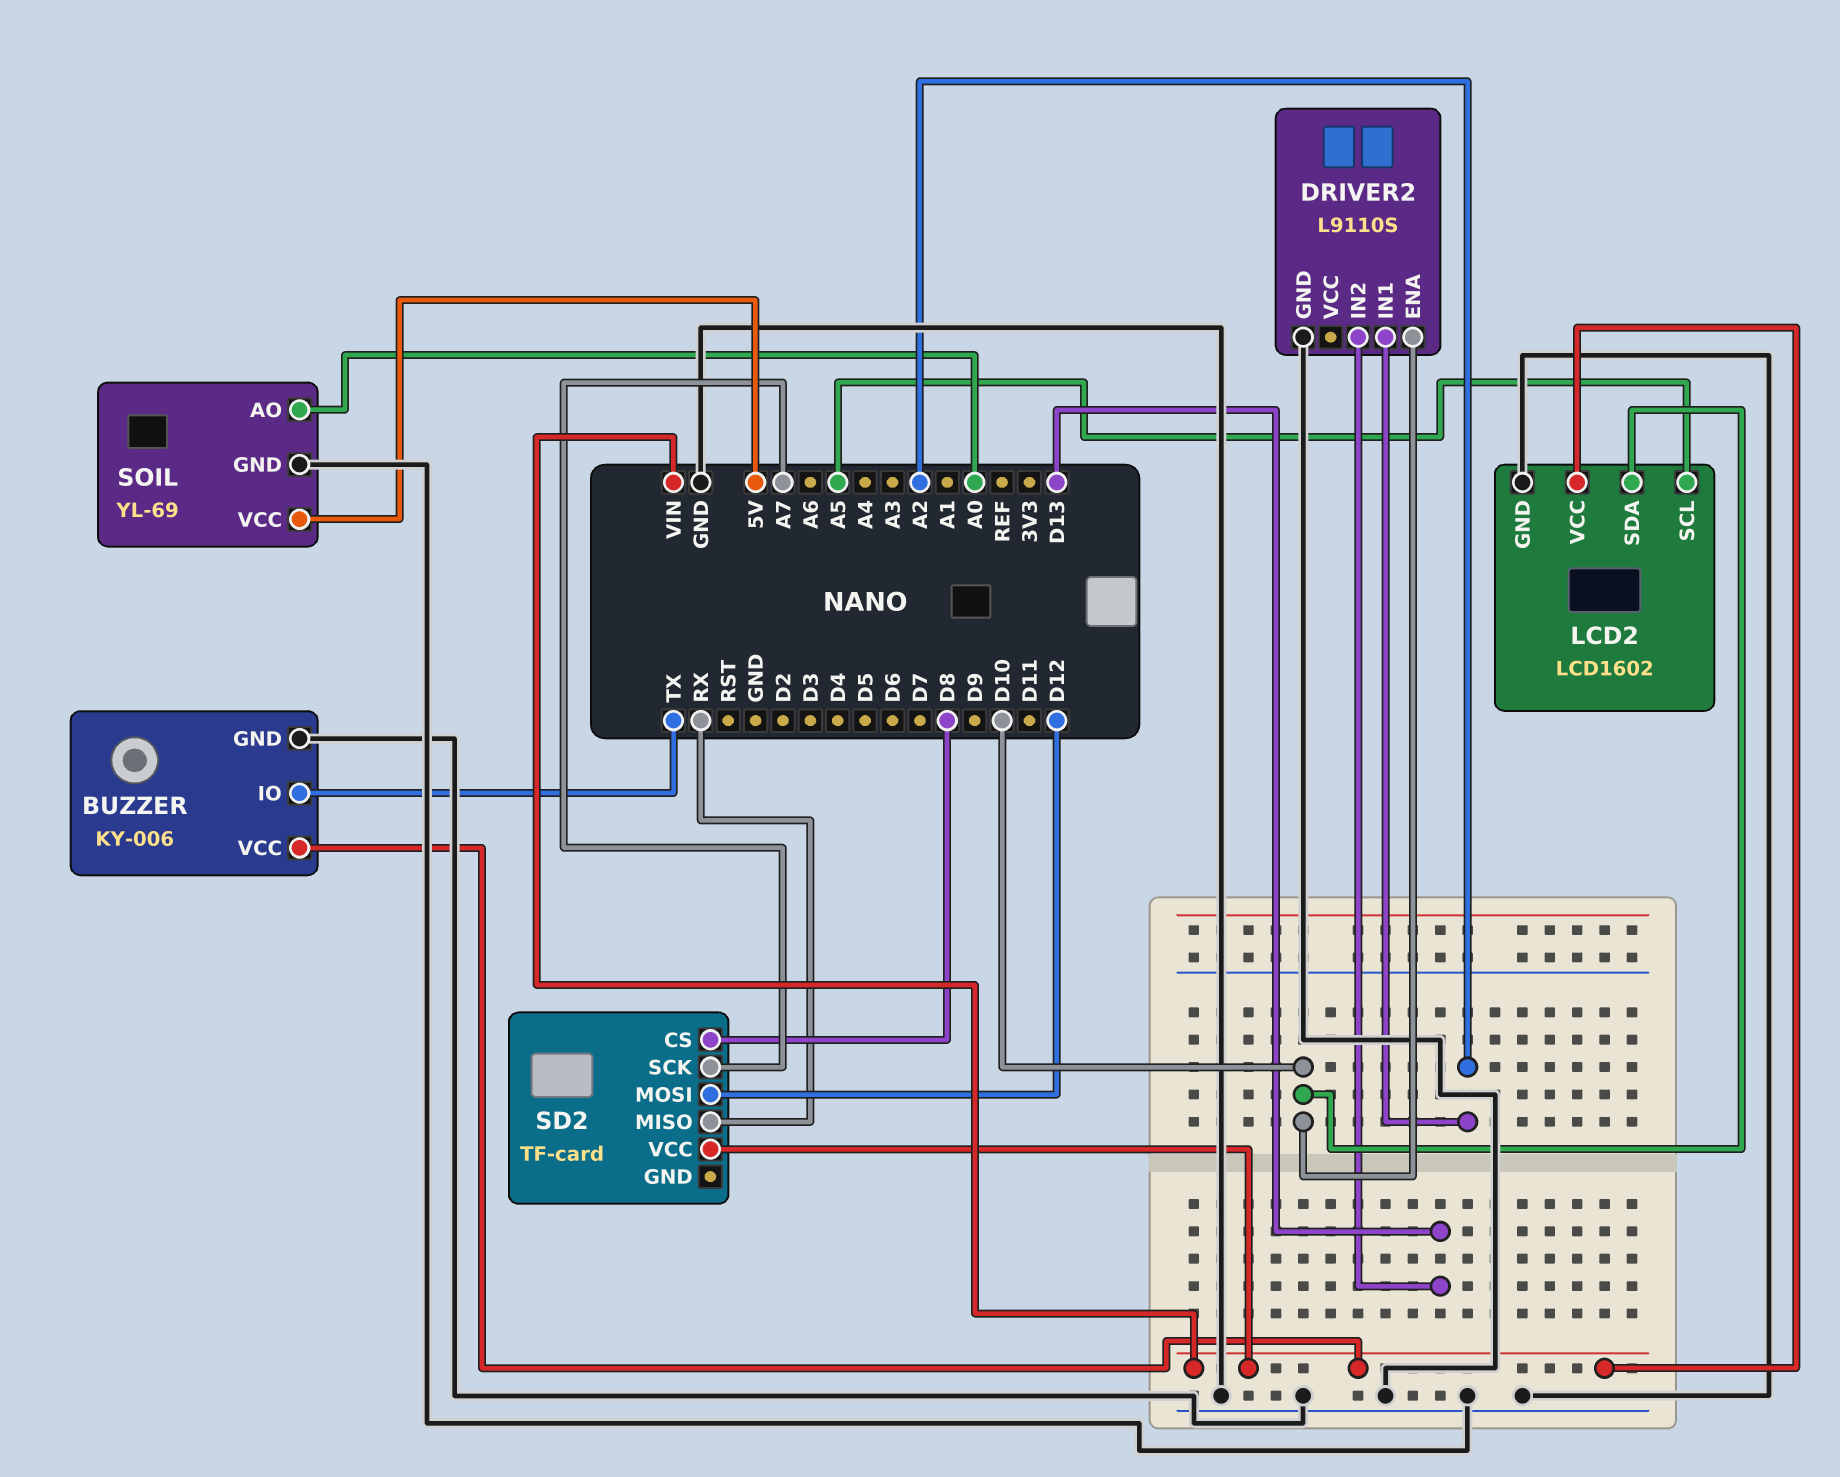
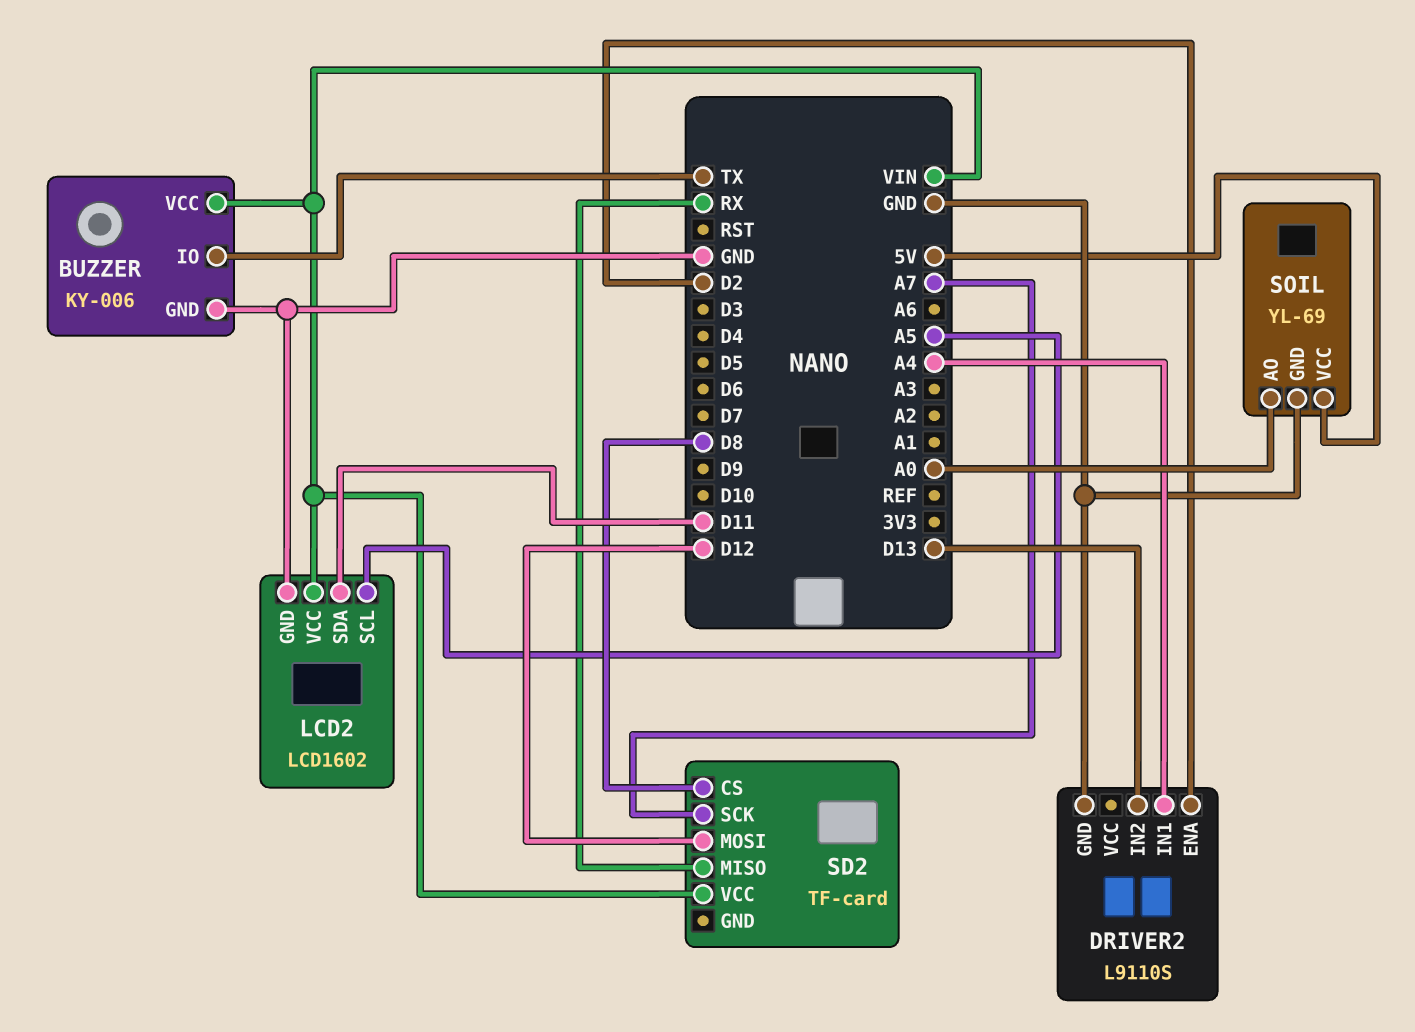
DRIVER2 pin ENA: D10 -> D2
DRIVER2 pin IN1: A2 -> A4
LCD2 pin SDA: D10 -> D11

